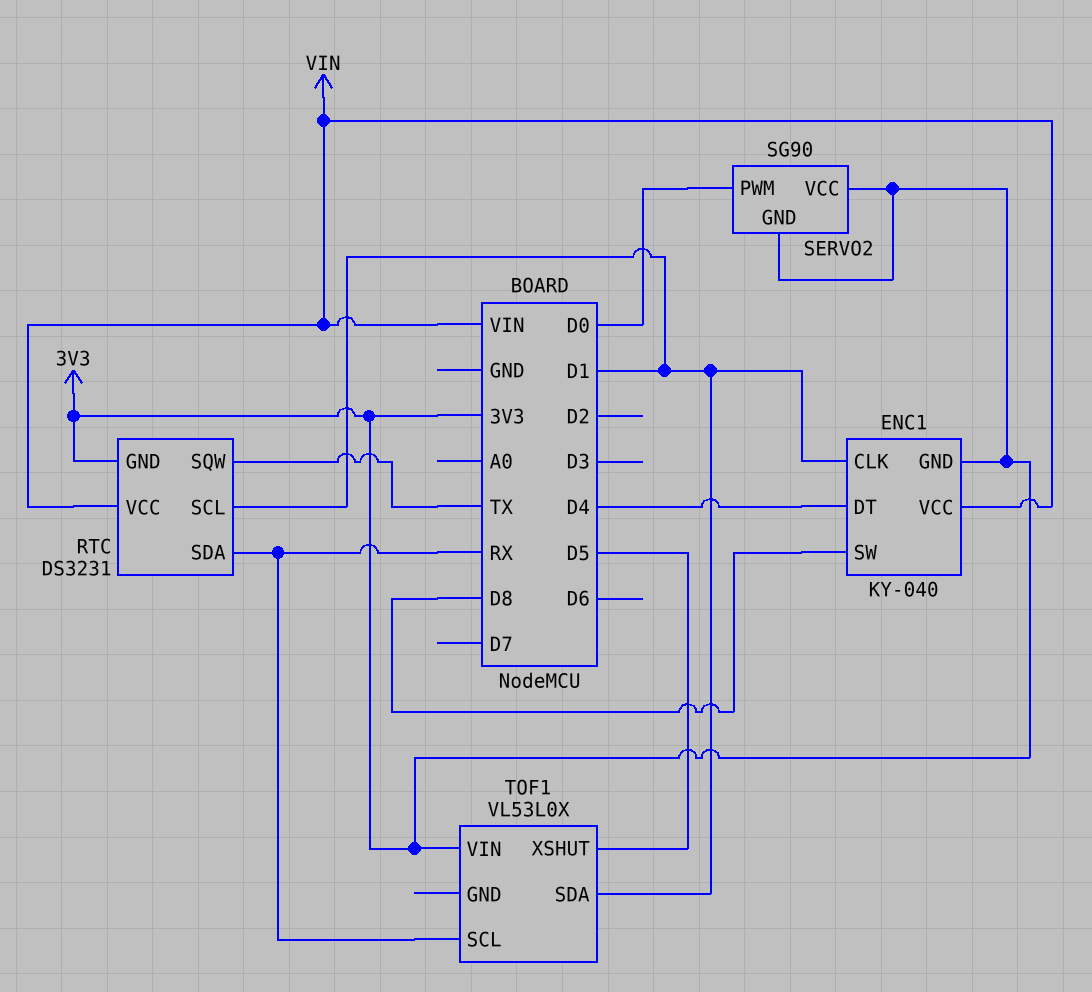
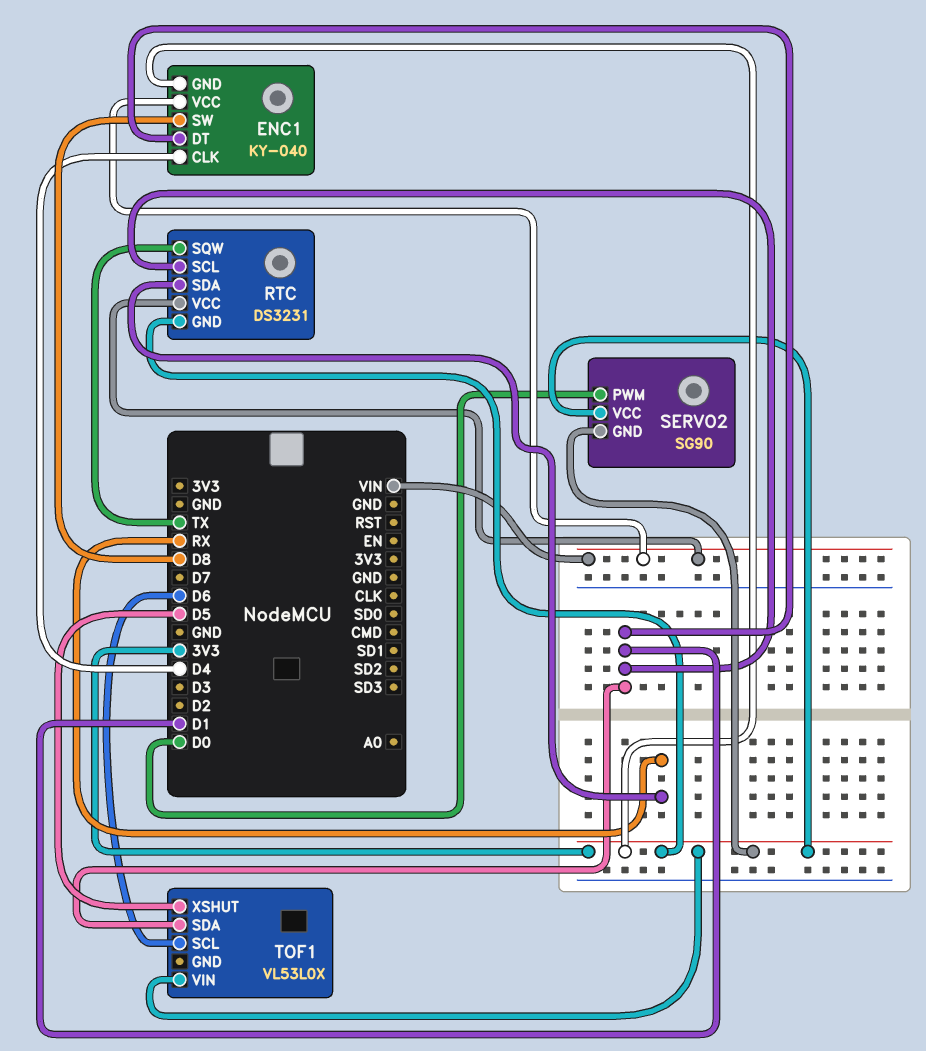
ENC1 pin CLK: D1 -> D4
ENC1 pin DT: D4 -> D1
TOF1 pin SCL: RX -> D6

